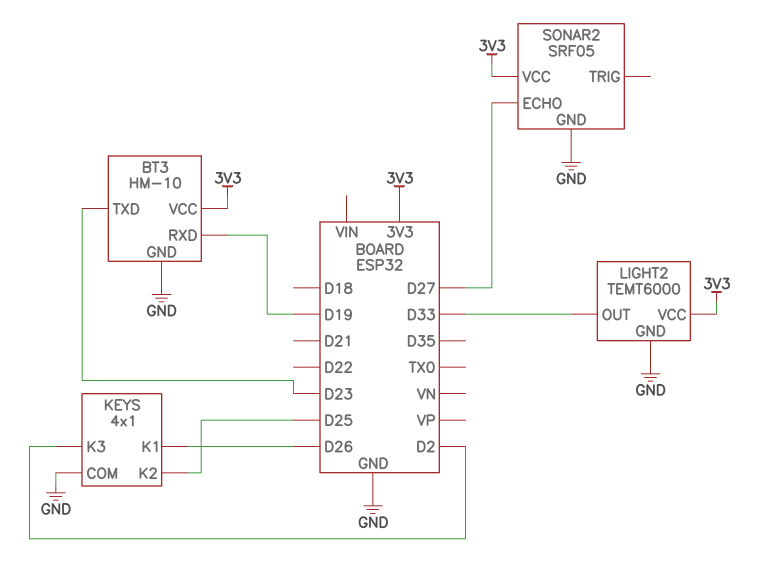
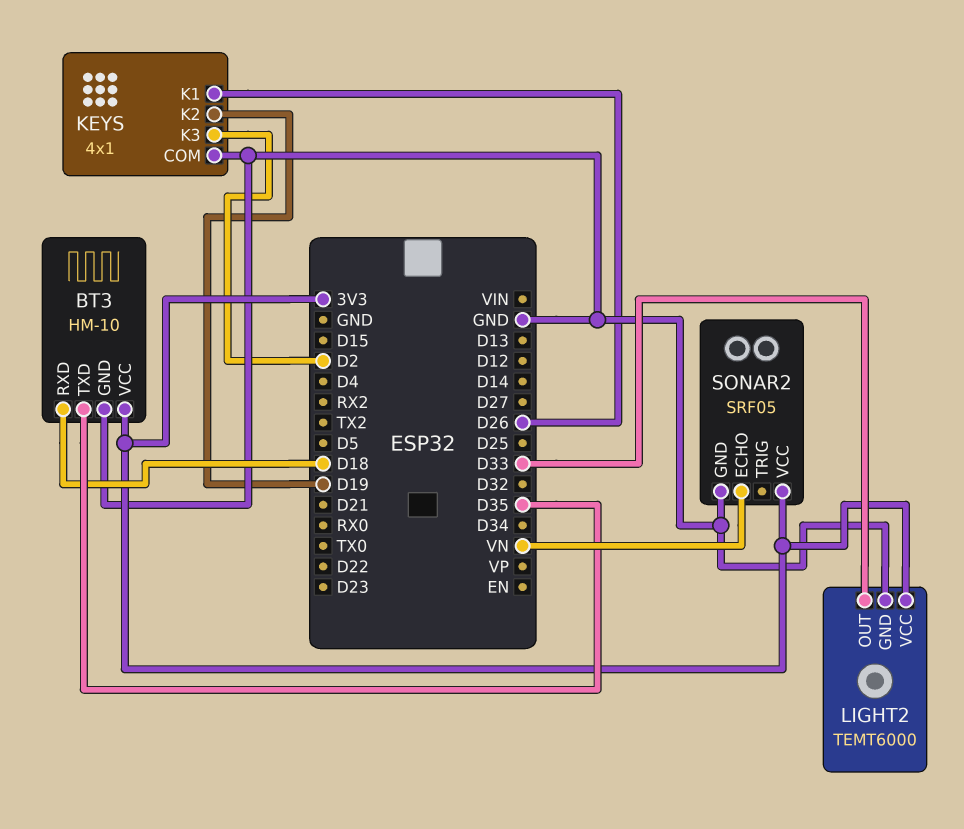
BT3 pin RXD: D19 -> D18
BT3 pin TXD: D23 -> D35
KEYS pin K2: D25 -> D19
SONAR2 pin ECHO: D27 -> VN

